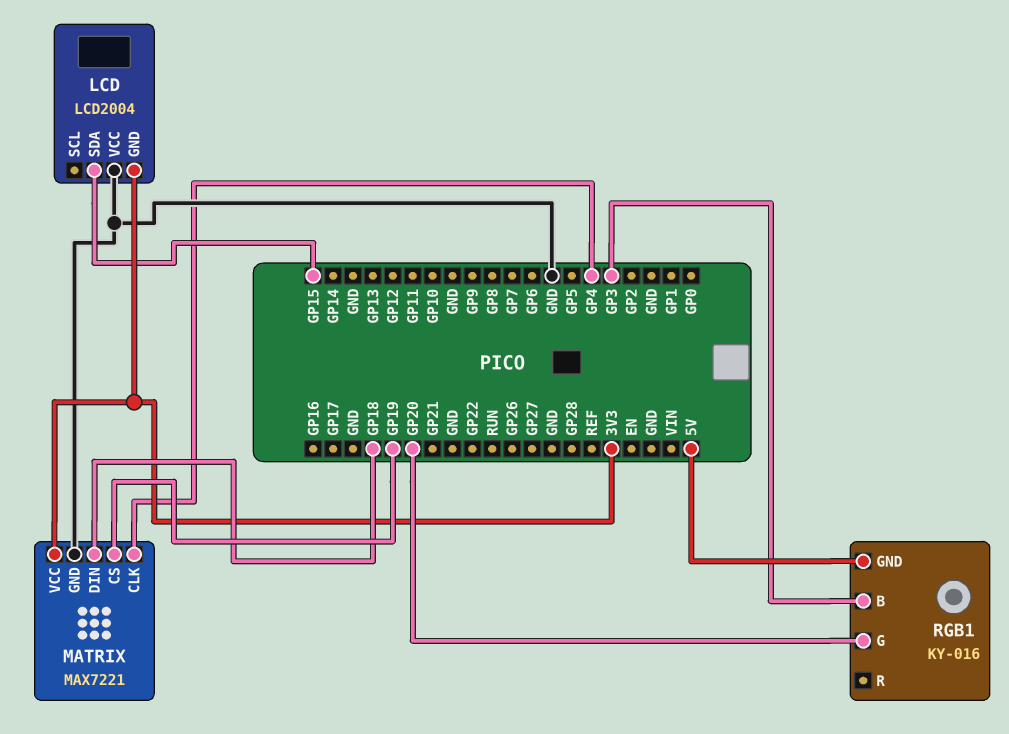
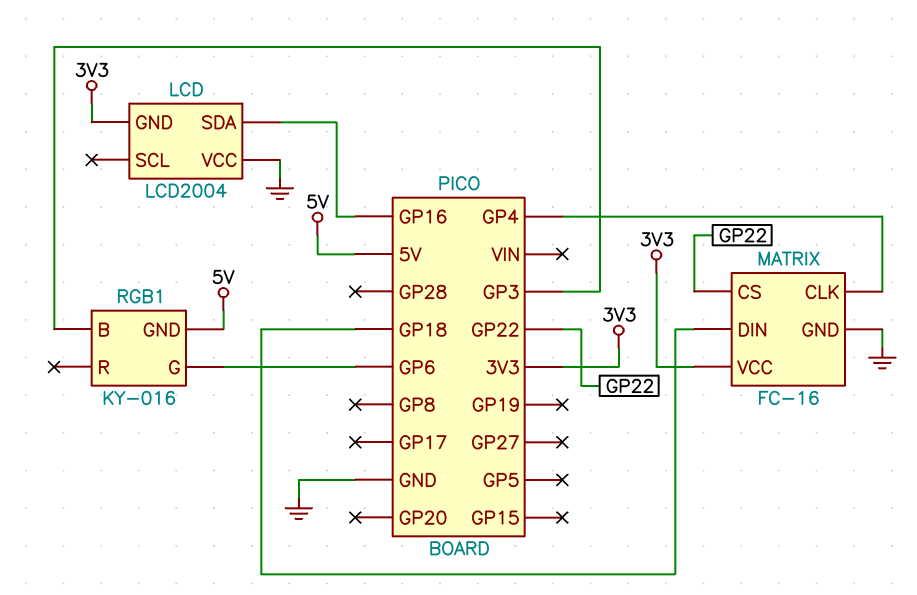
LCD pin SDA: GP15 -> GP16
MATRIX: MAX7221 -> FC-16
MATRIX pin CS: GP19 -> GP22
RGB1 pin G: GP20 -> GP6

